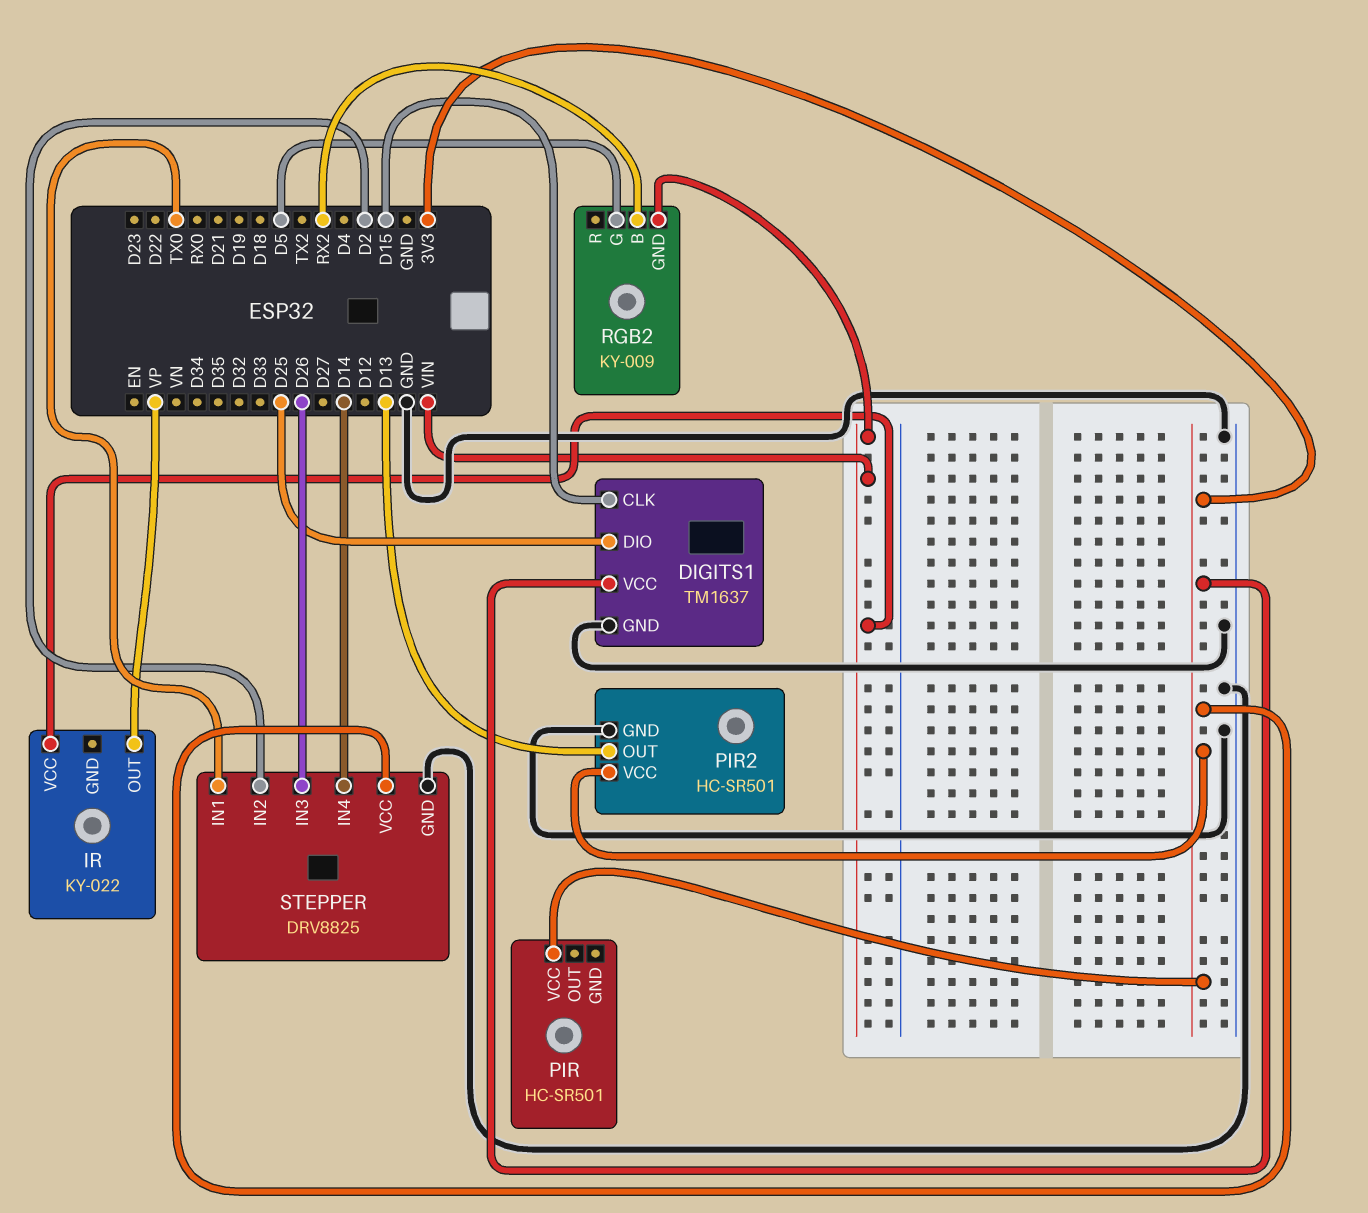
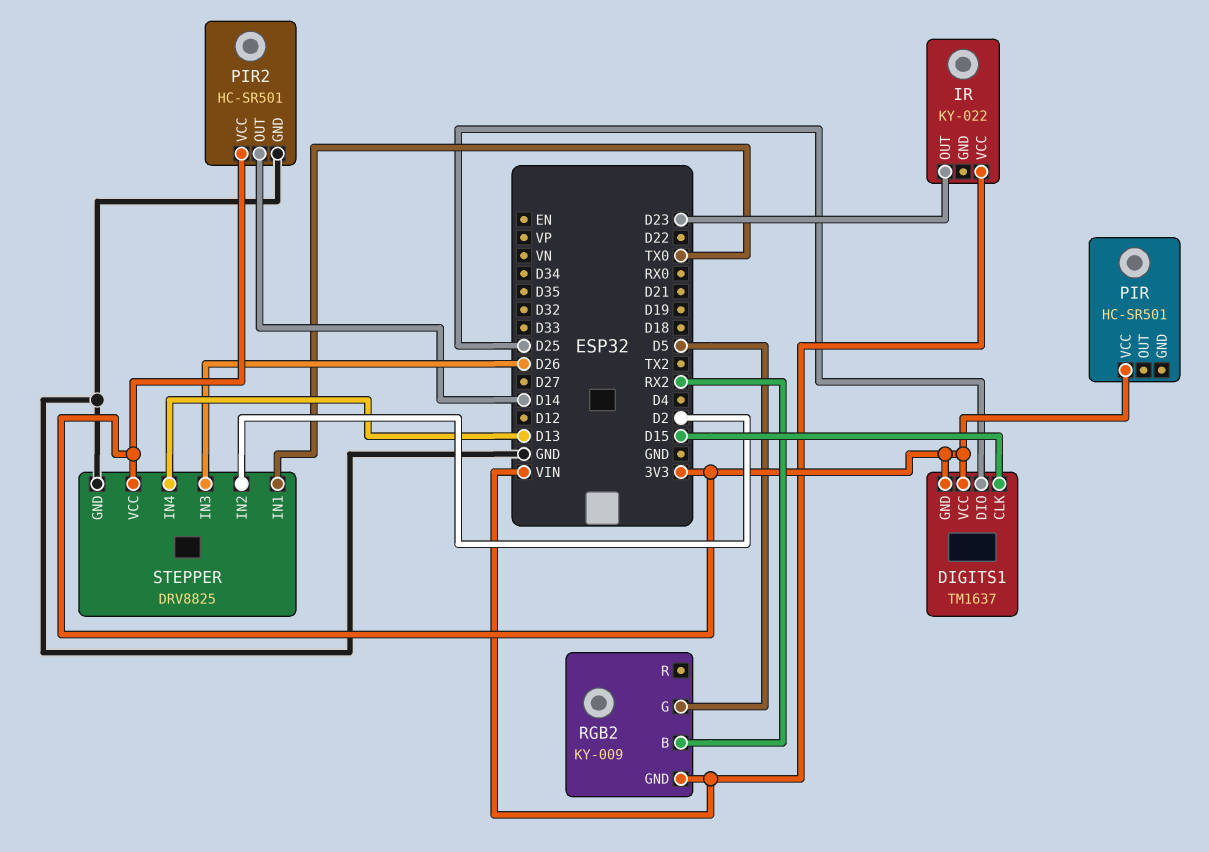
DIGITS1 pin GND: GND -> 3V3
IR pin OUT: VP -> D23
PIR2 pin OUT: D13 -> D14
STEPPER pin IN4: D14 -> D13

